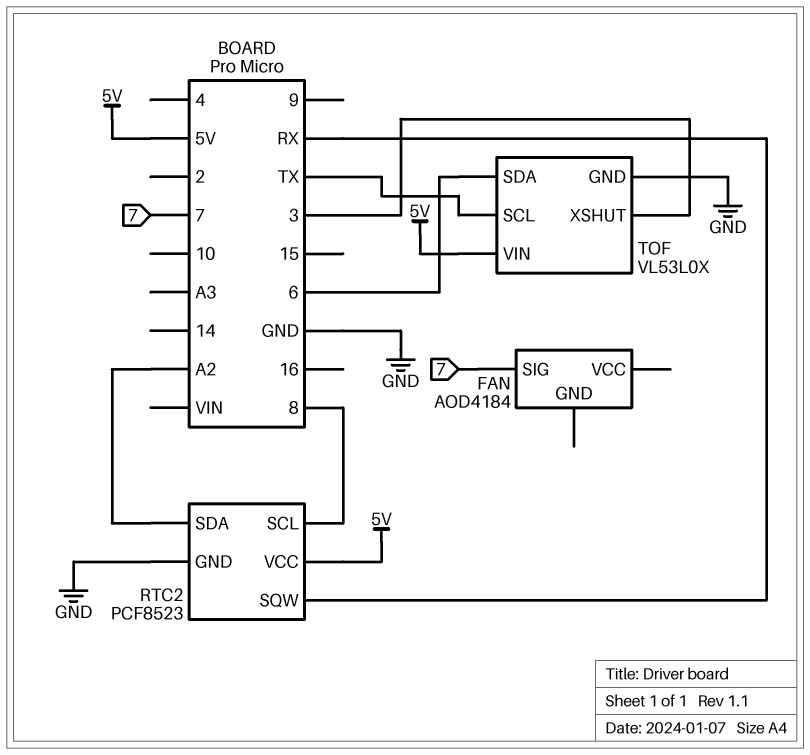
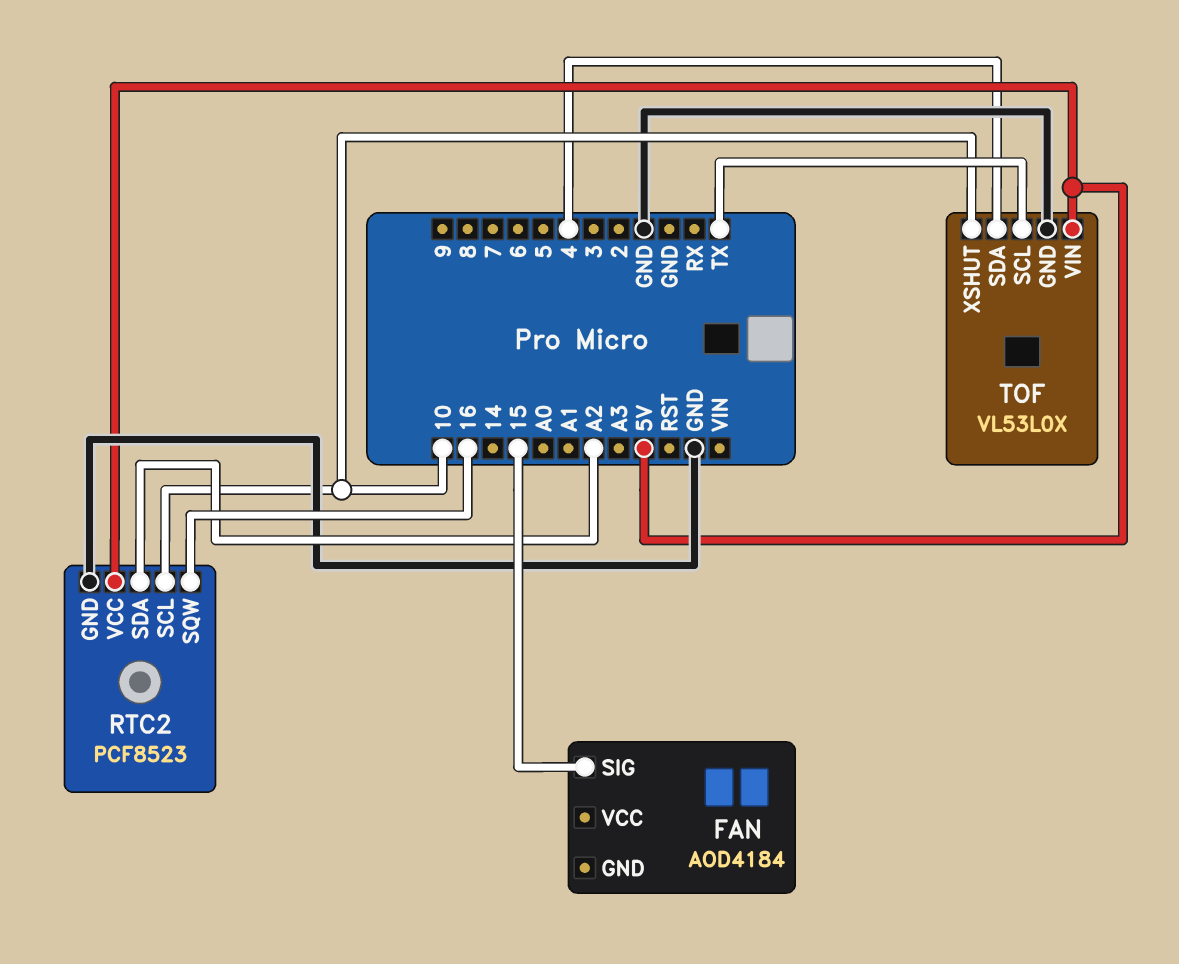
FAN pin SIG: 7 -> 15
RTC2 pin SCL: 8 -> 10
RTC2 pin SQW: RX -> 16
TOF pin SDA: 6 -> 4
TOF pin XSHUT: 3 -> 10

